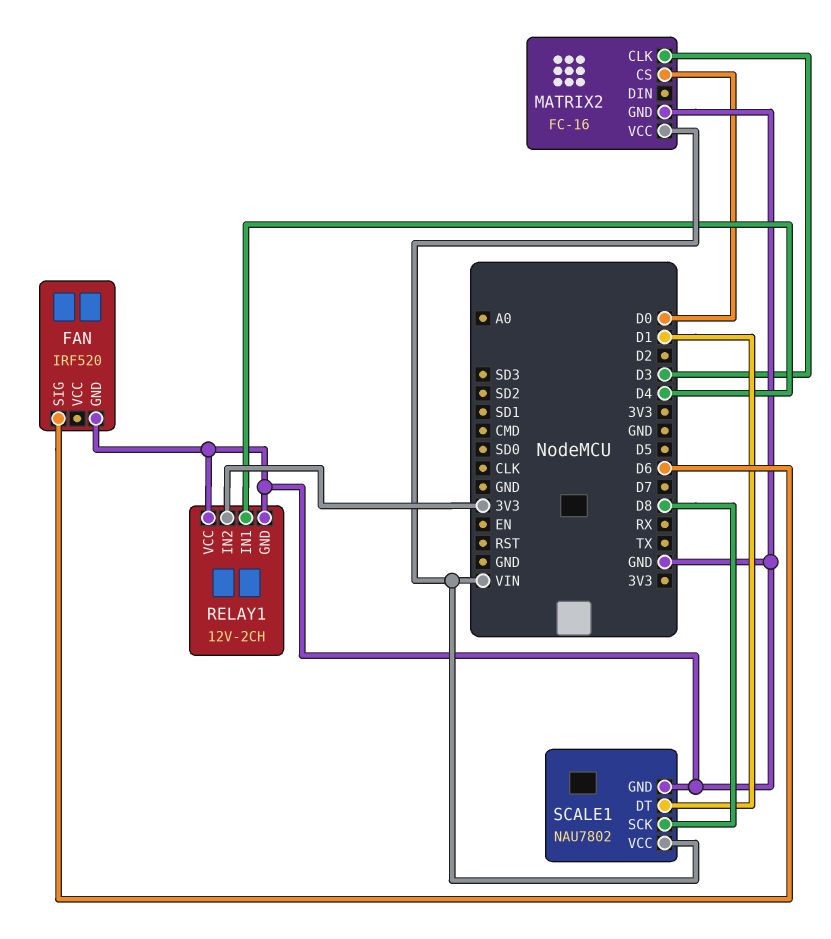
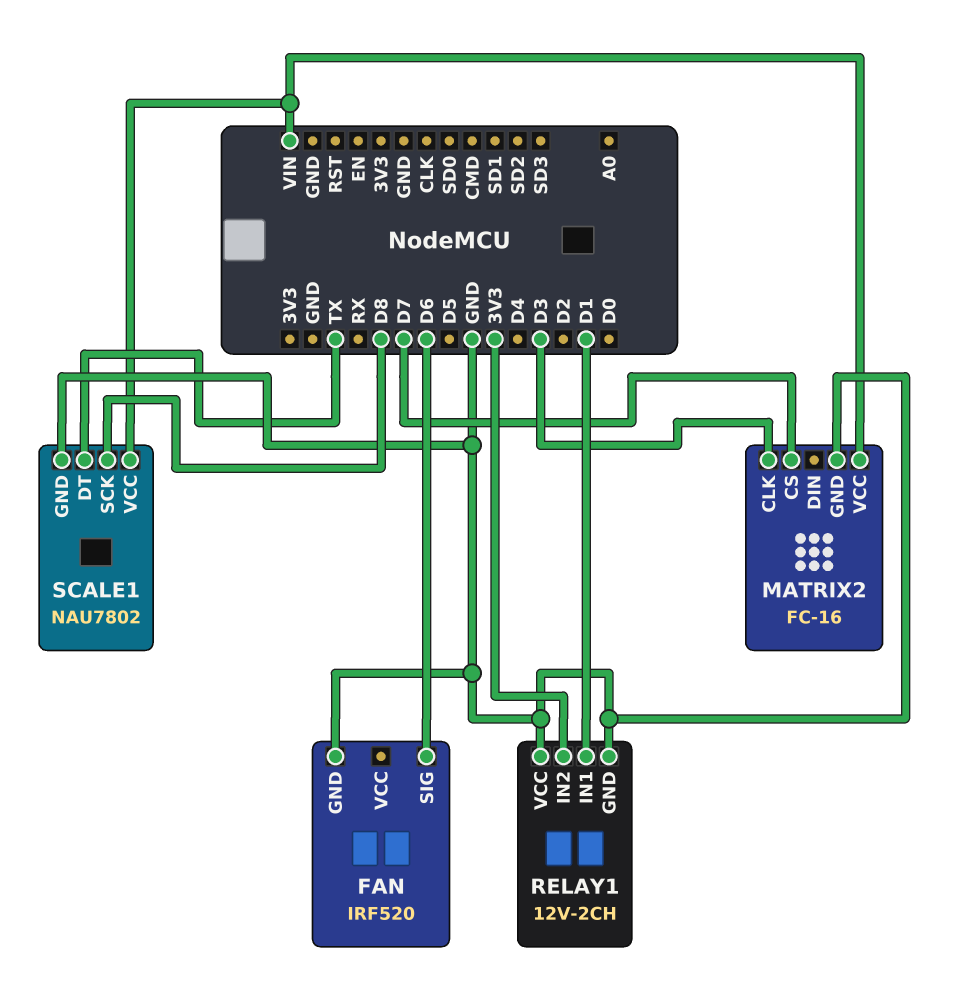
MATRIX2 pin CS: D0 -> D7
RELAY1 pin IN1: D4 -> D1
SCALE1 pin DT: D1 -> TX

